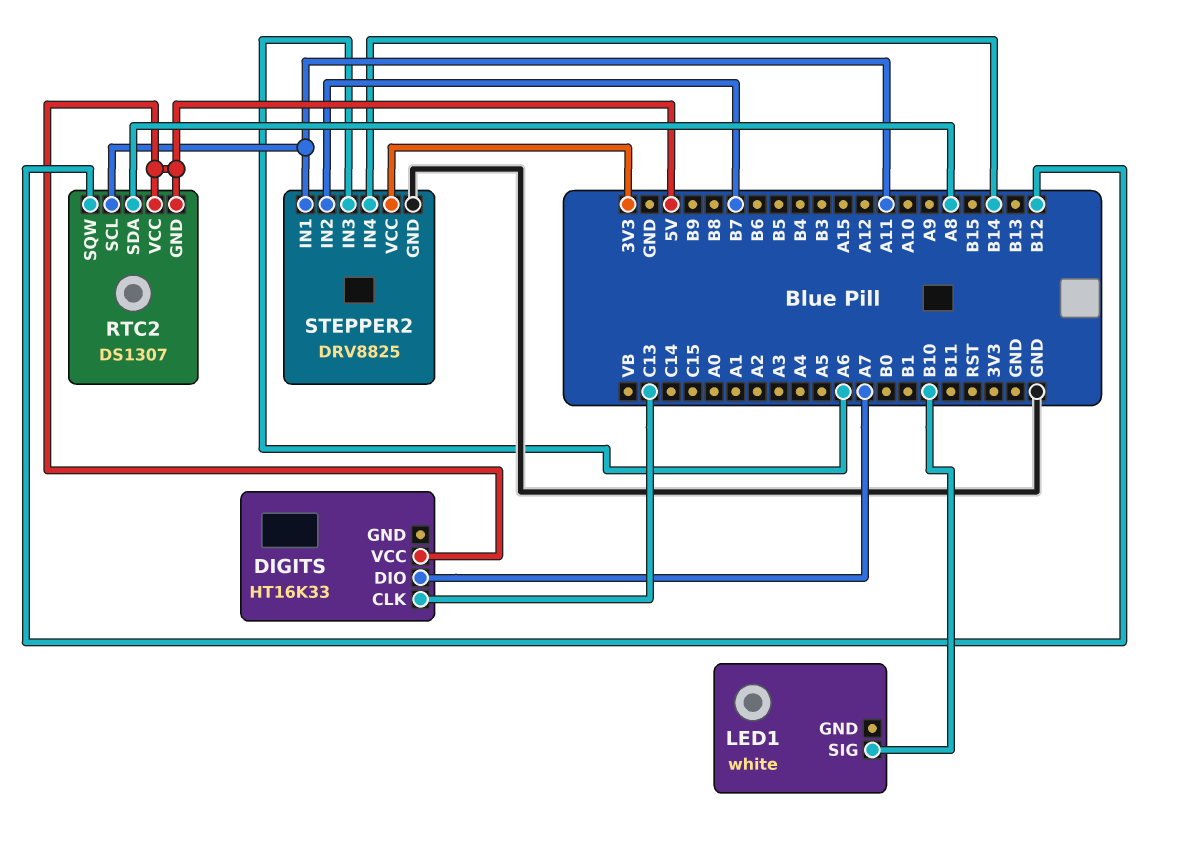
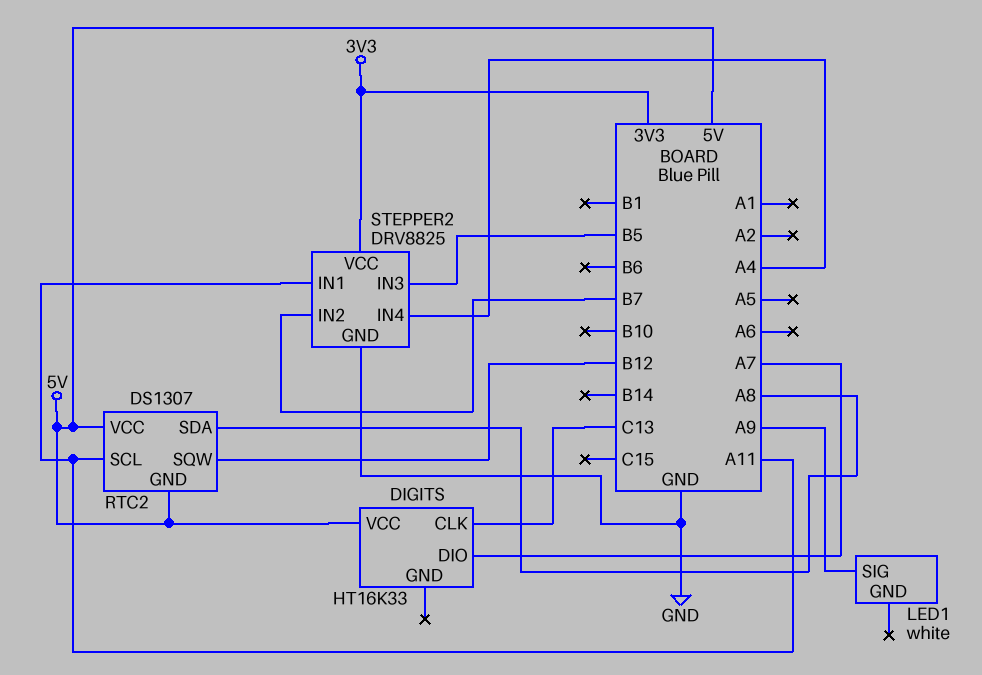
LED1 pin SIG: B10 -> A9
STEPPER2 pin IN3: A6 -> B5
STEPPER2 pin IN4: B14 -> A4

